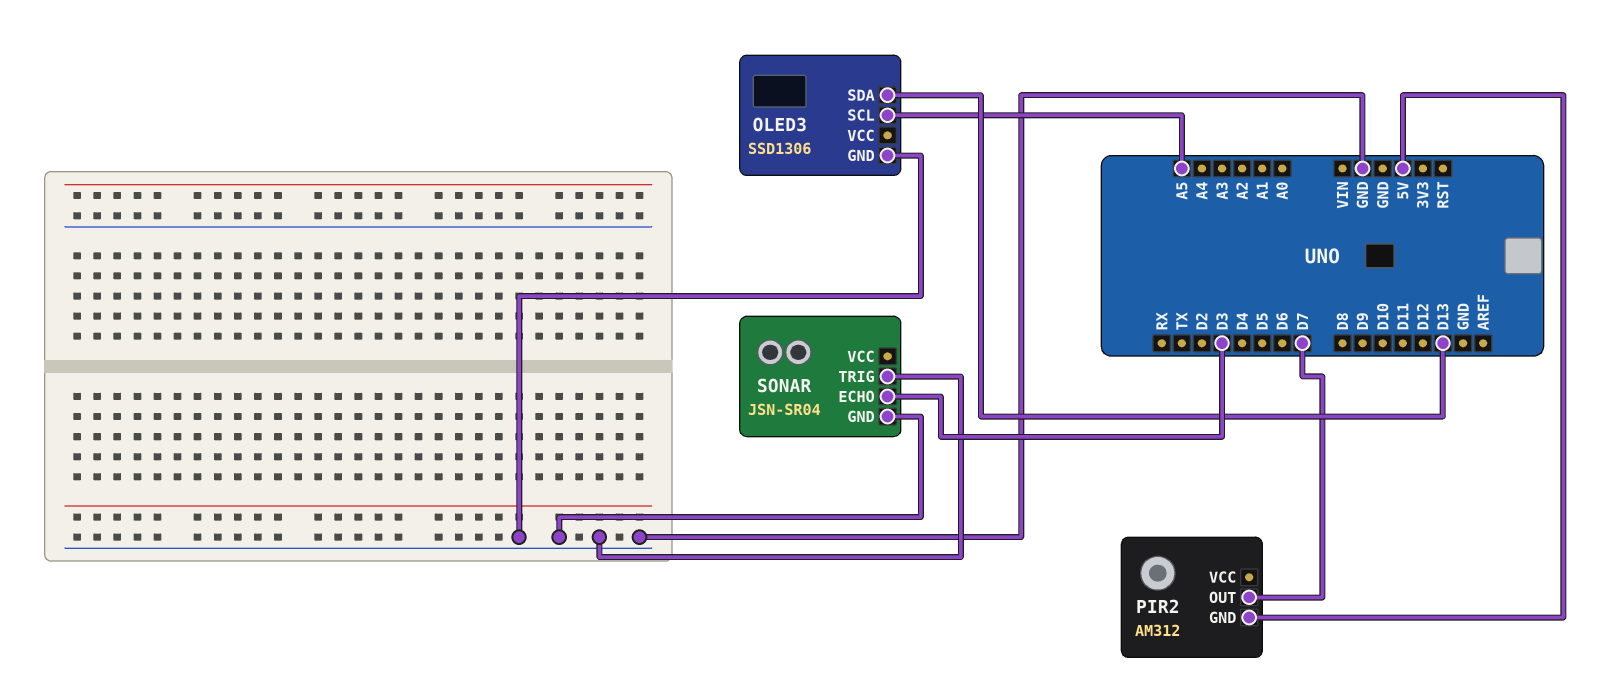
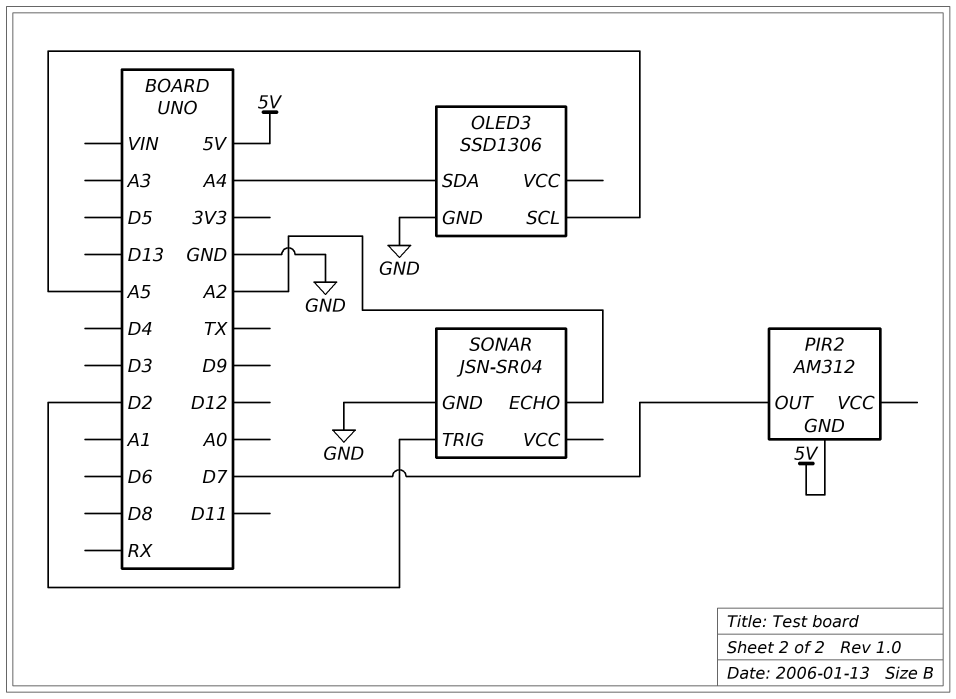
OLED3 pin SDA: D13 -> A4
SONAR pin ECHO: D3 -> A2
SONAR pin TRIG: GND -> D2

